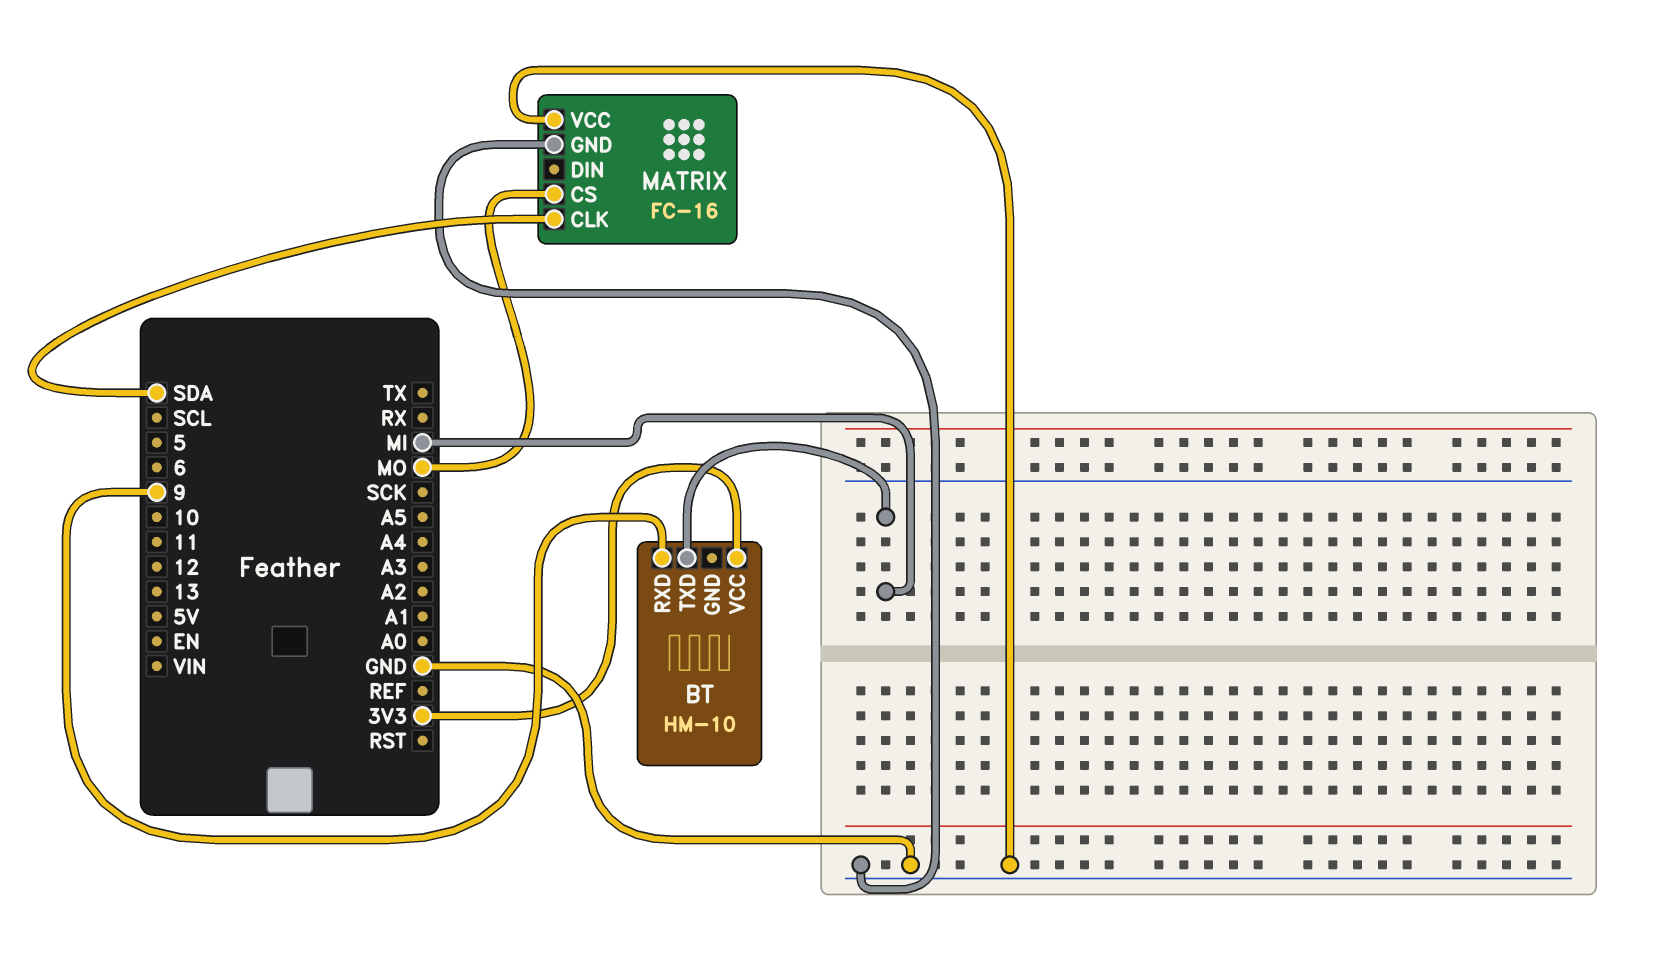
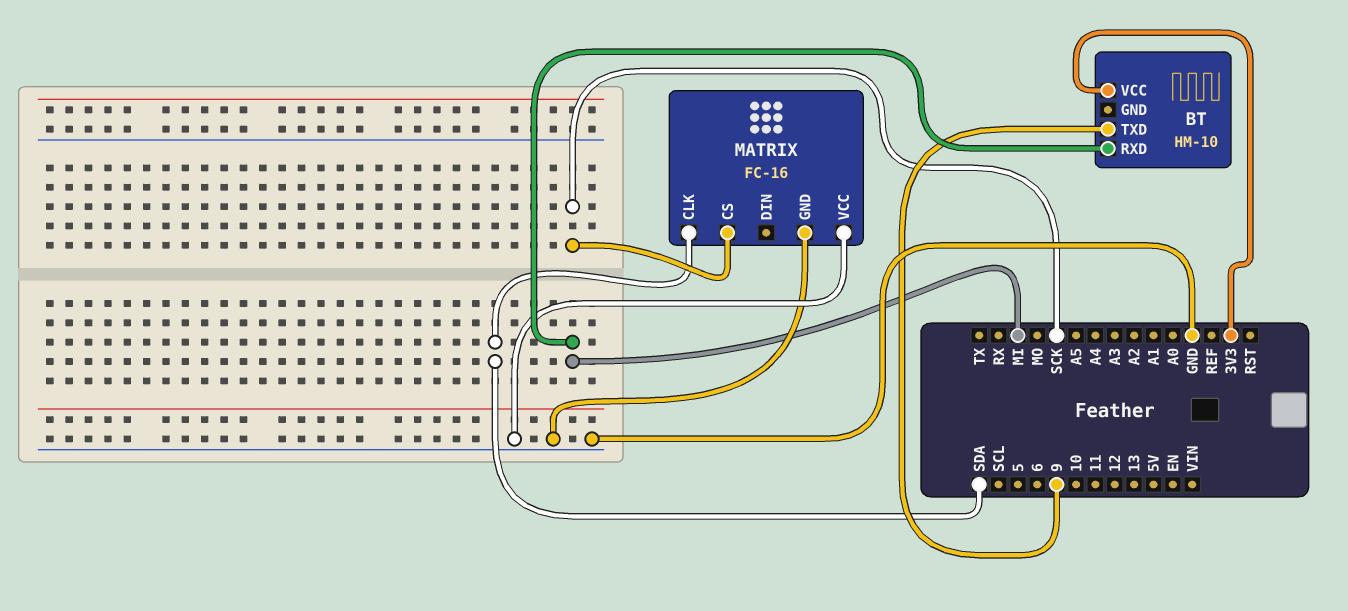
BT pin RXD: 9 -> MI
BT pin TXD: MI -> 9
MATRIX pin CS: MO -> SCK

